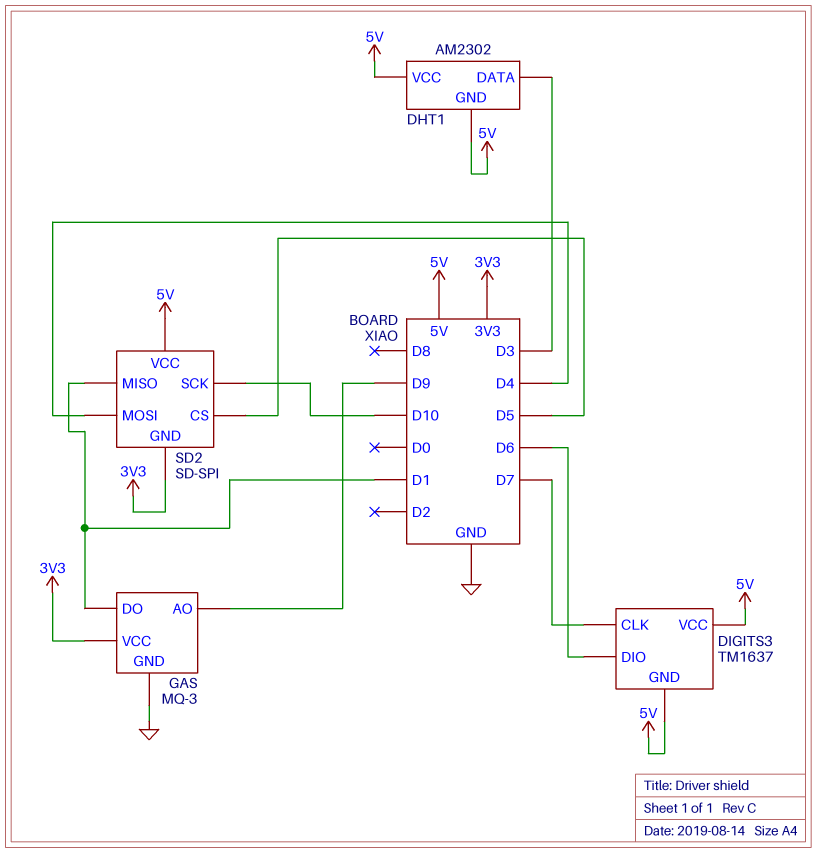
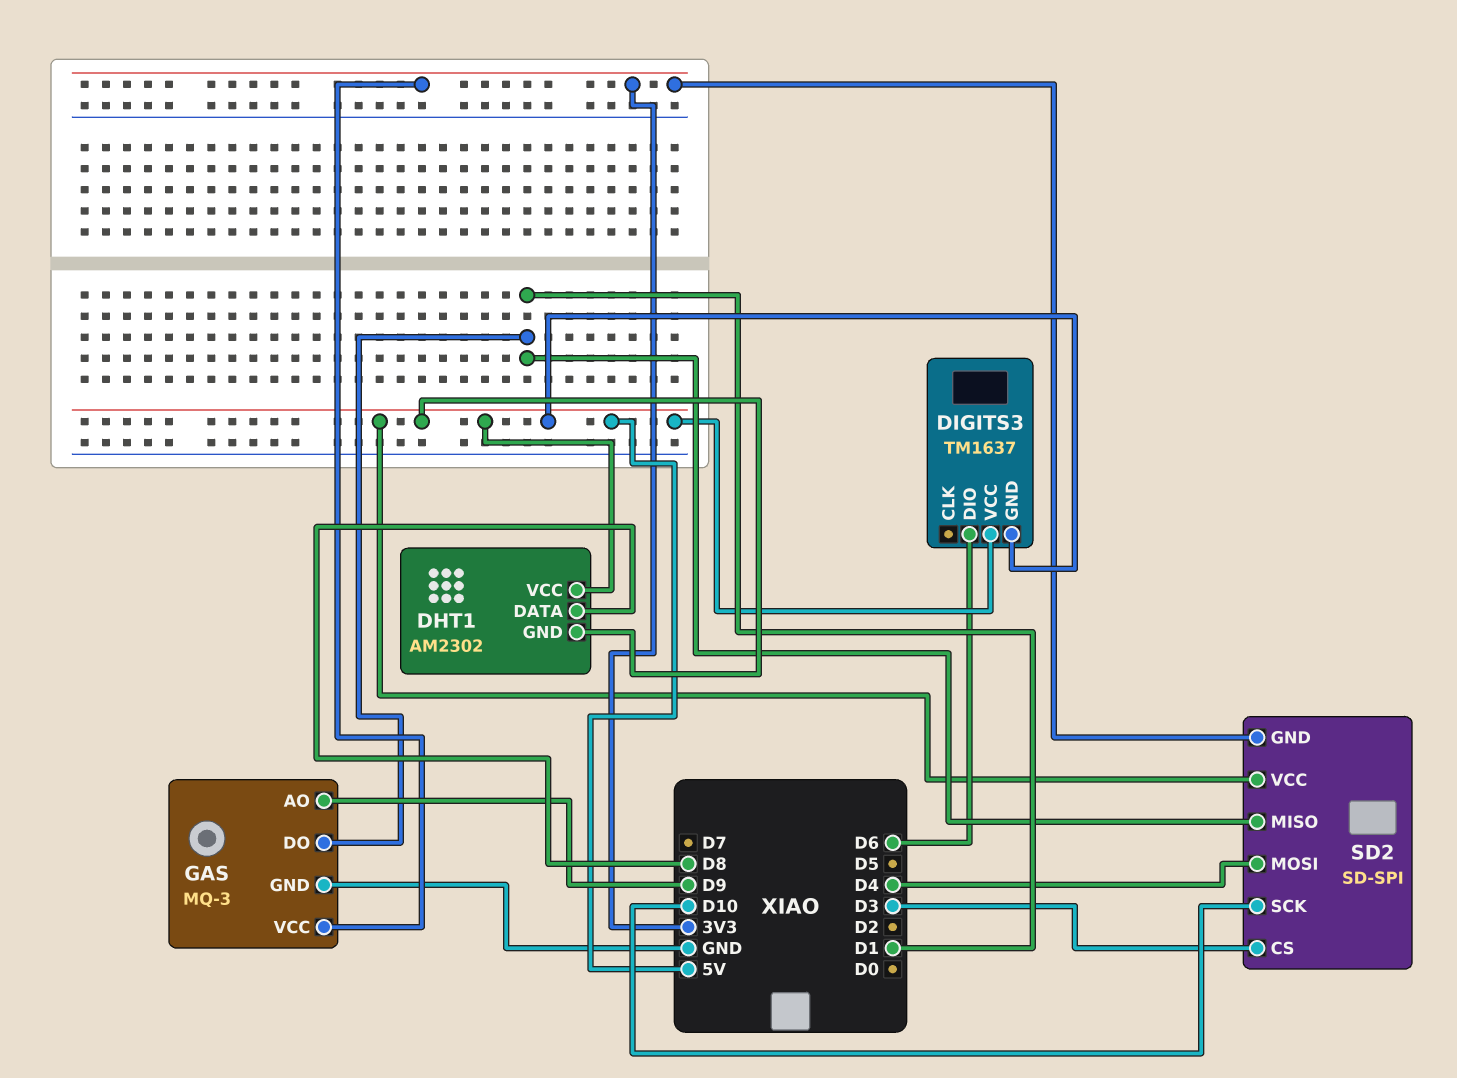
DHT1 pin DATA: D3 -> D8
DIGITS3 pin CLK: D7 -> none
SD2 pin CS: D5 -> D3

